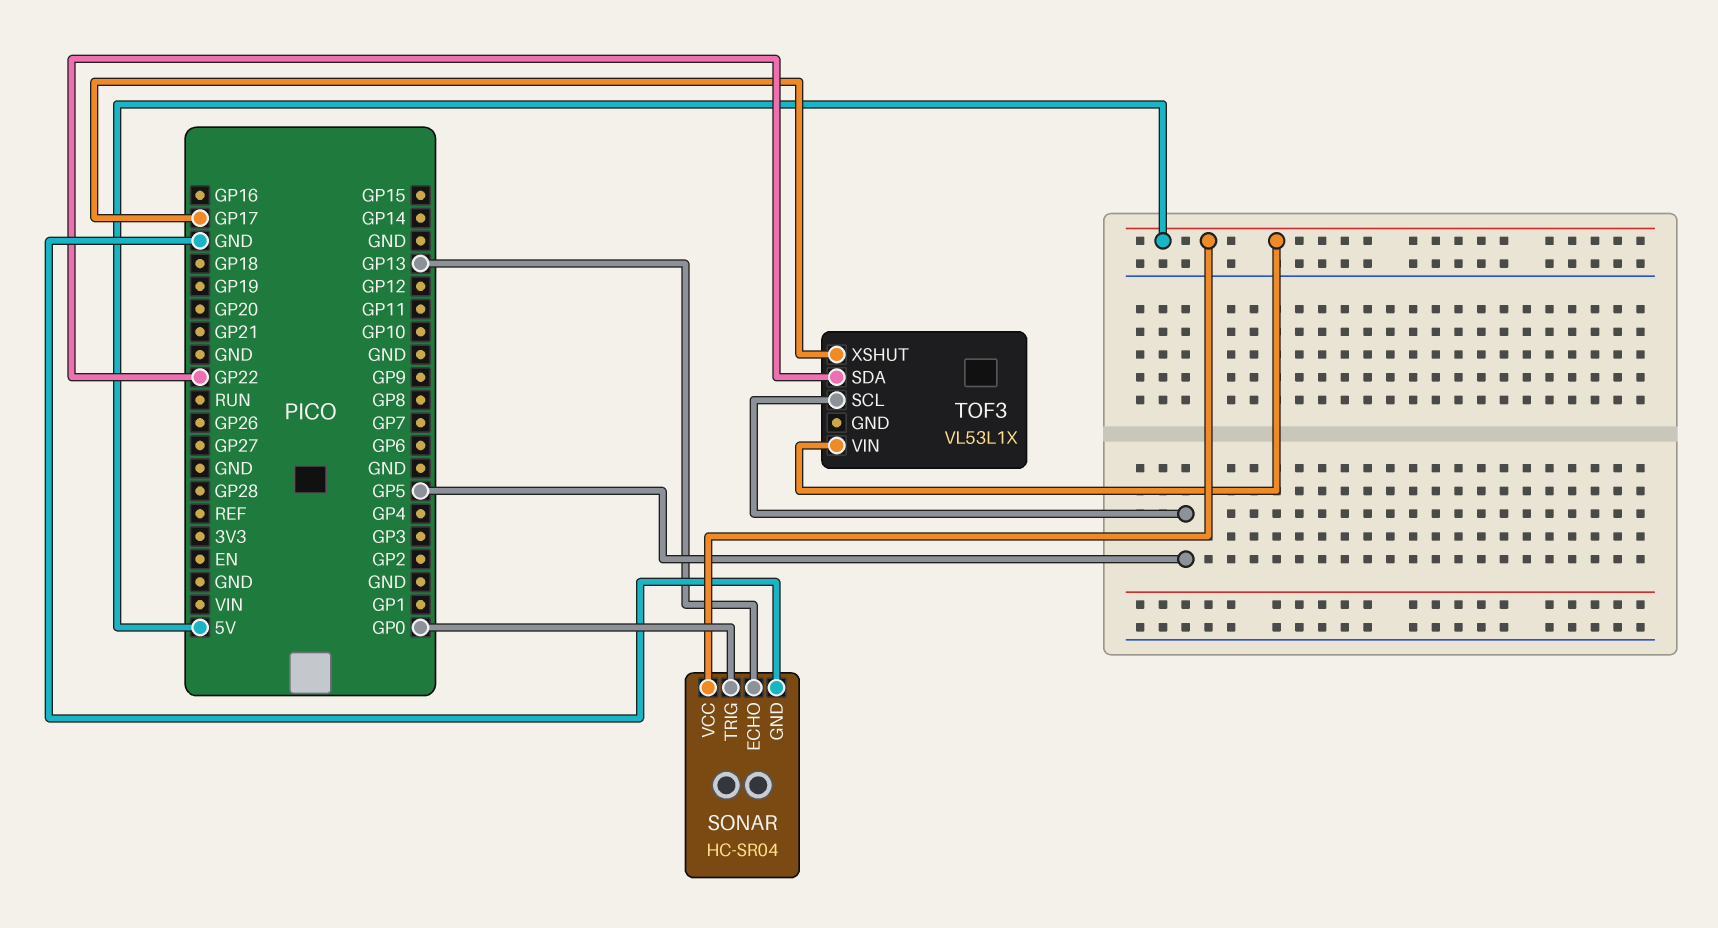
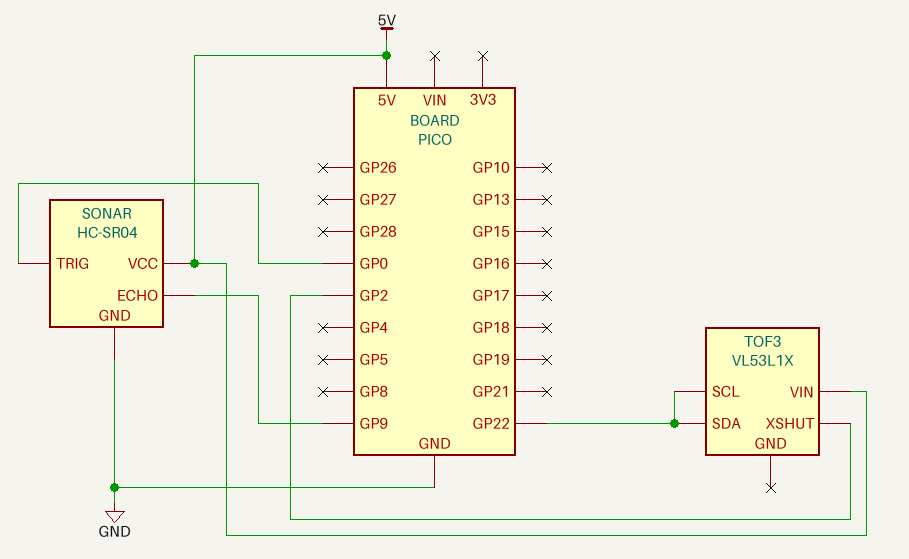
SONAR pin ECHO: GP13 -> GP9
TOF3 pin SCL: GP5 -> GP22
TOF3 pin XSHUT: GP17 -> GP2

